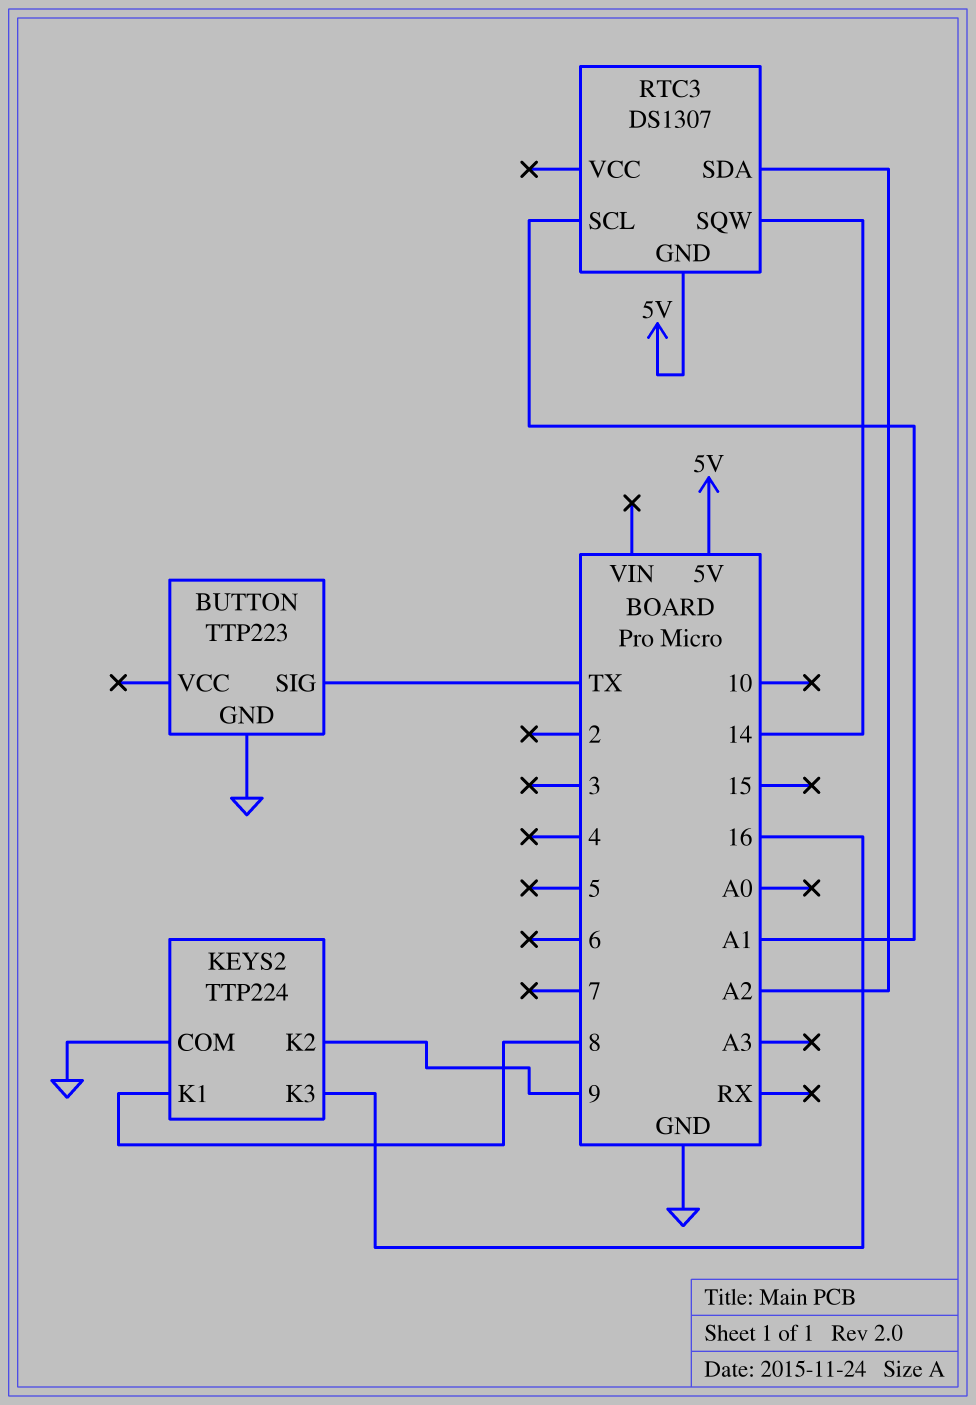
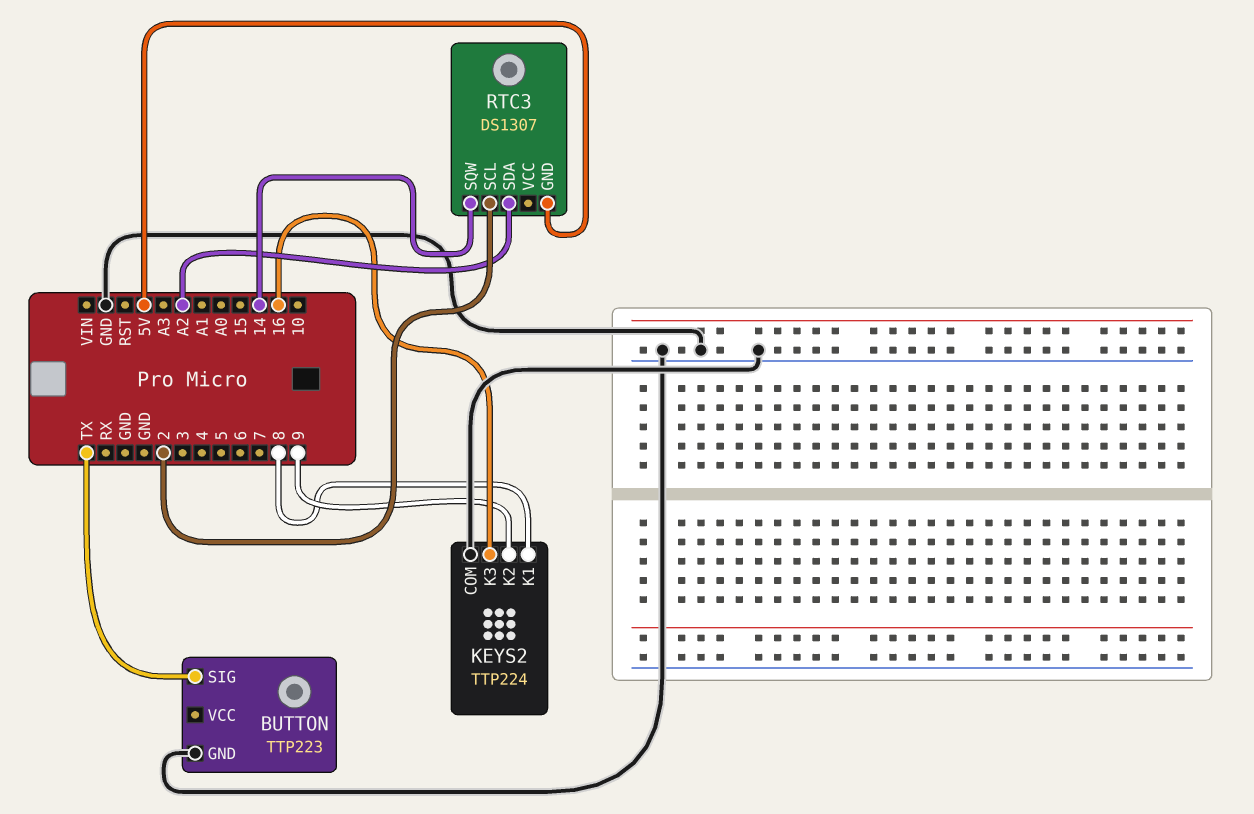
RTC3 pin SCL: A1 -> 2

